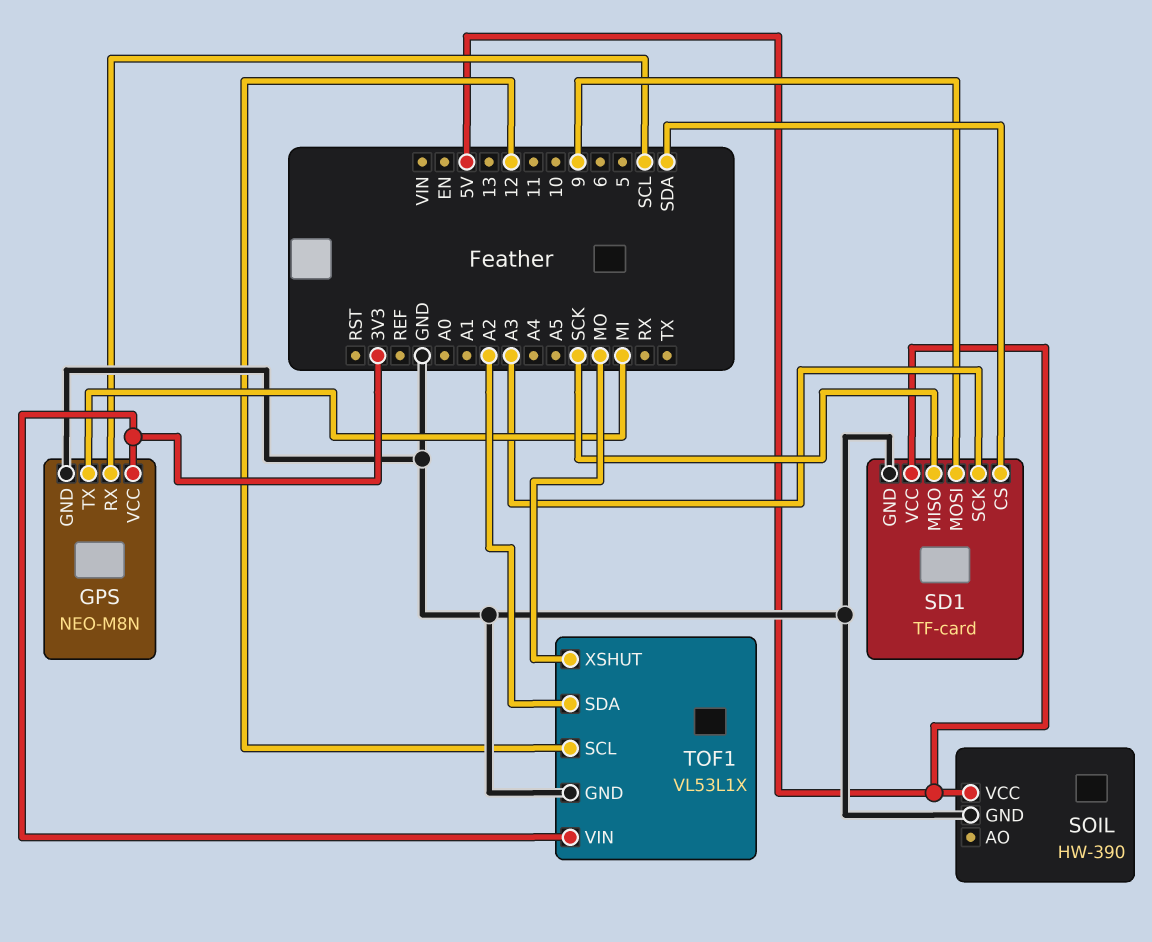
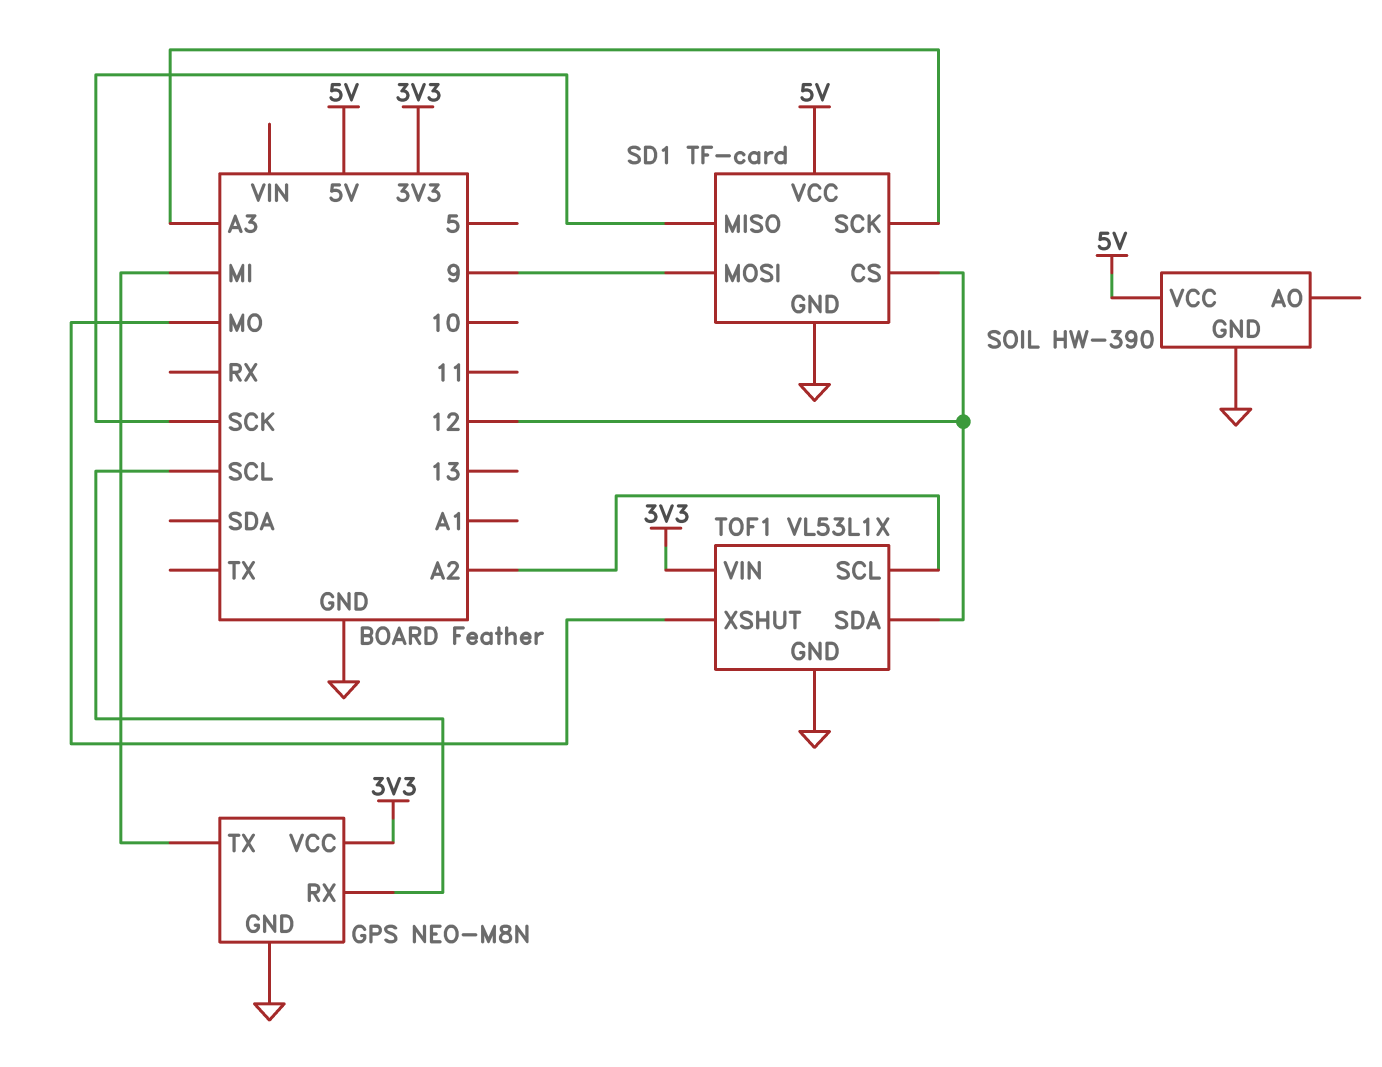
SD1 pin CS: SDA -> 12
TOF1 pin SCL: 12 -> A2
TOF1 pin SDA: A2 -> 12

